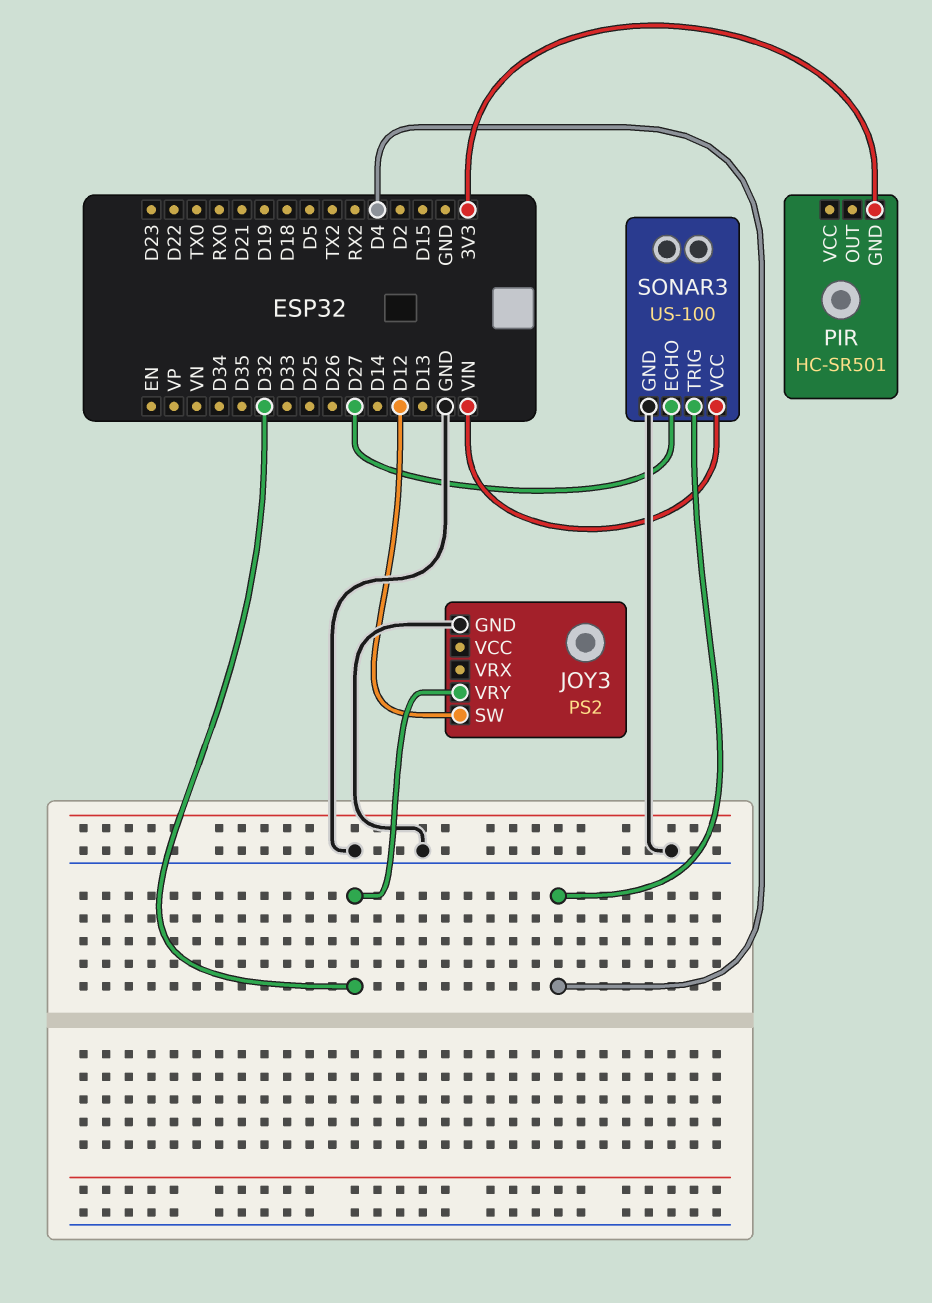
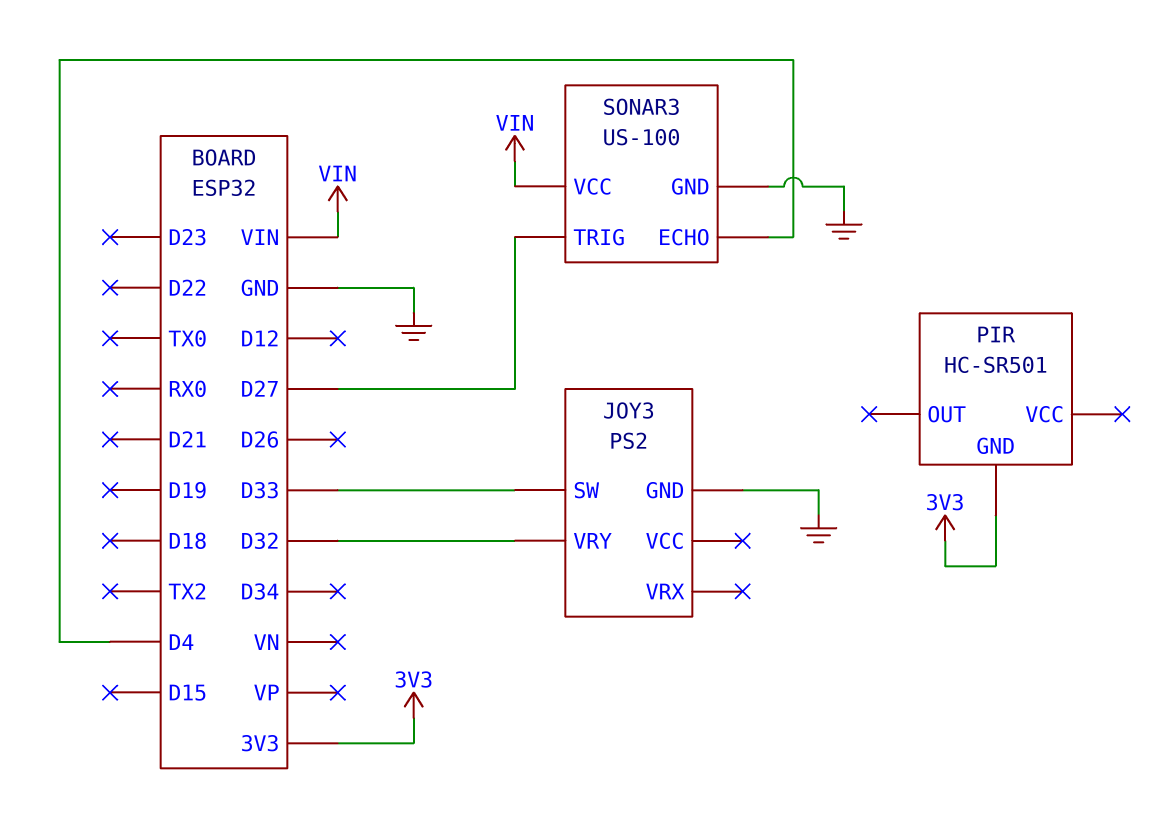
JOY3 pin SW: D12 -> D33
SONAR3 pin ECHO: D27 -> D4
SONAR3 pin TRIG: D4 -> D27

